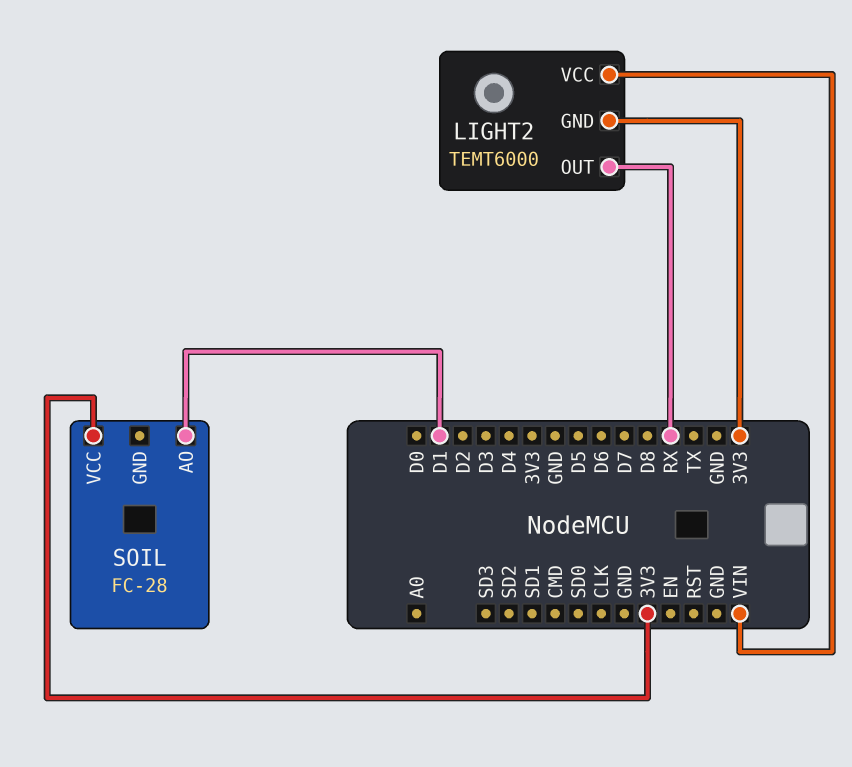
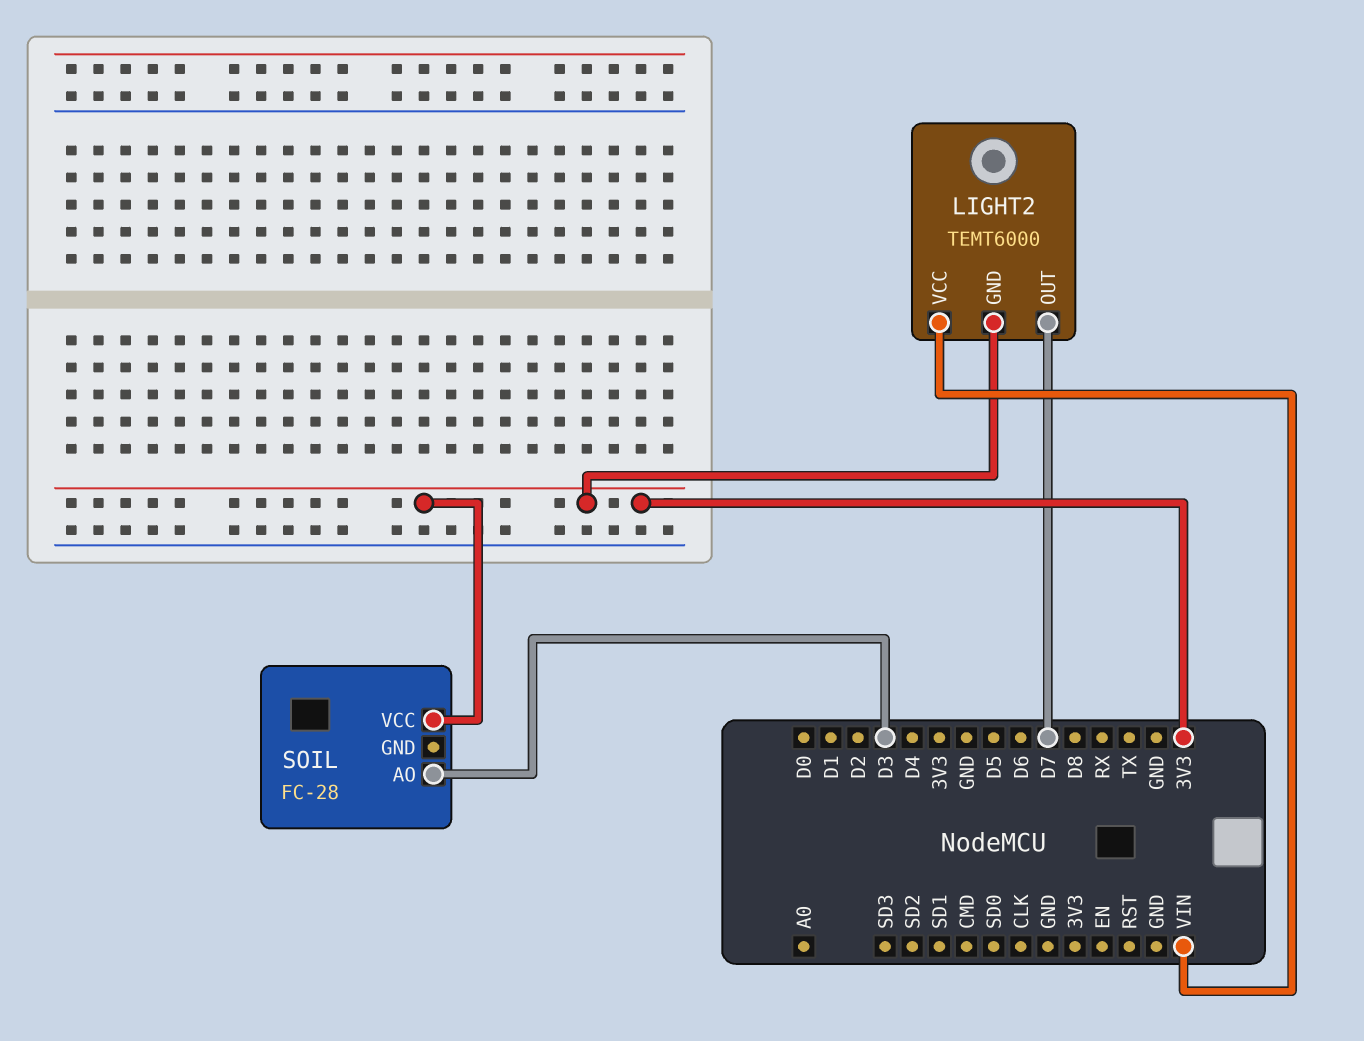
LIGHT2 pin OUT: RX -> D7
SOIL pin AO: D1 -> D3

